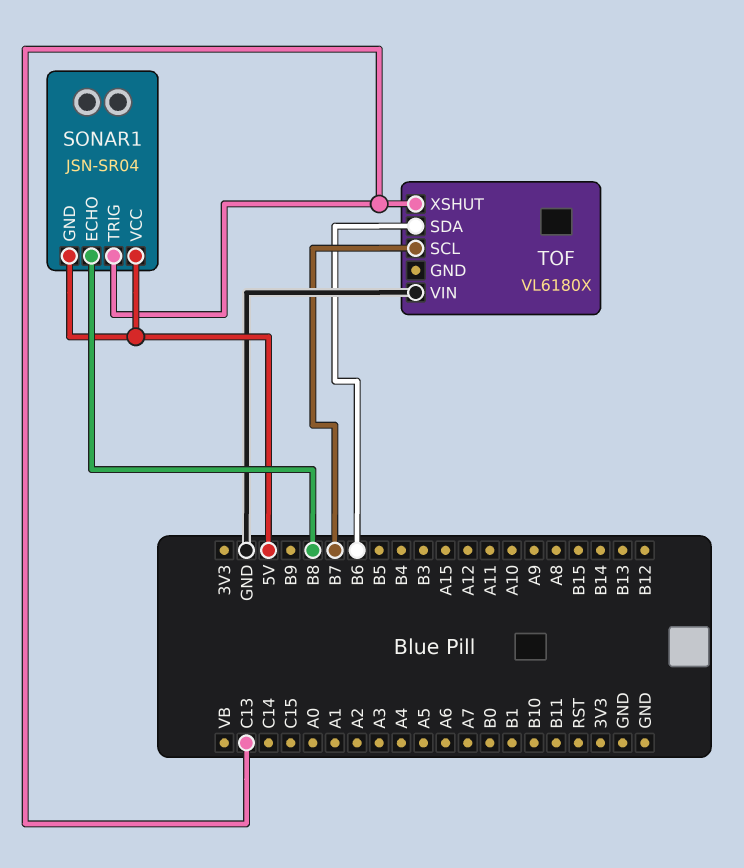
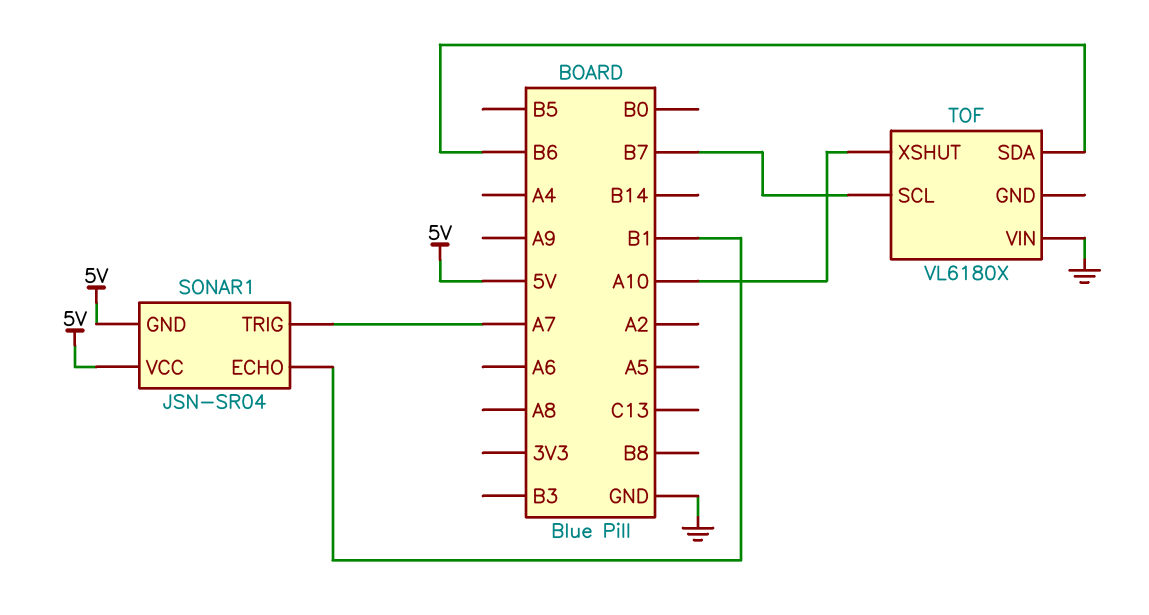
SONAR1 pin ECHO: B8 -> B1
SONAR1 pin TRIG: C13 -> A7
TOF pin XSHUT: C13 -> A10

